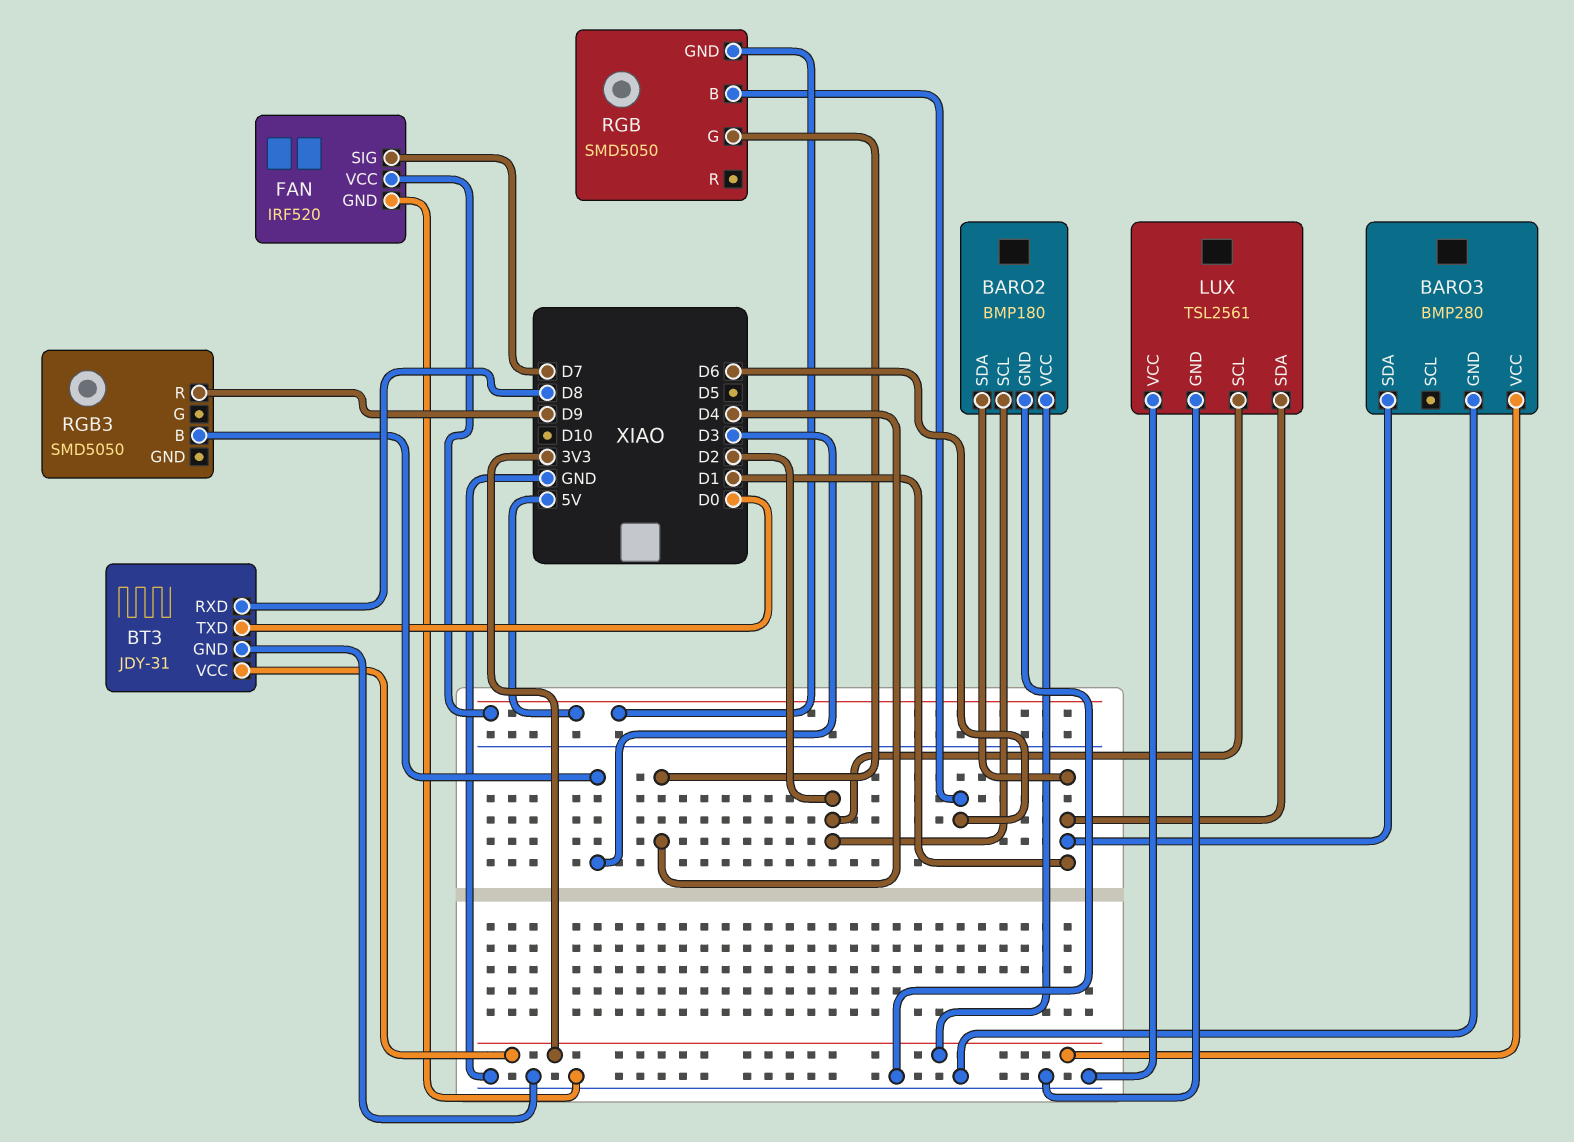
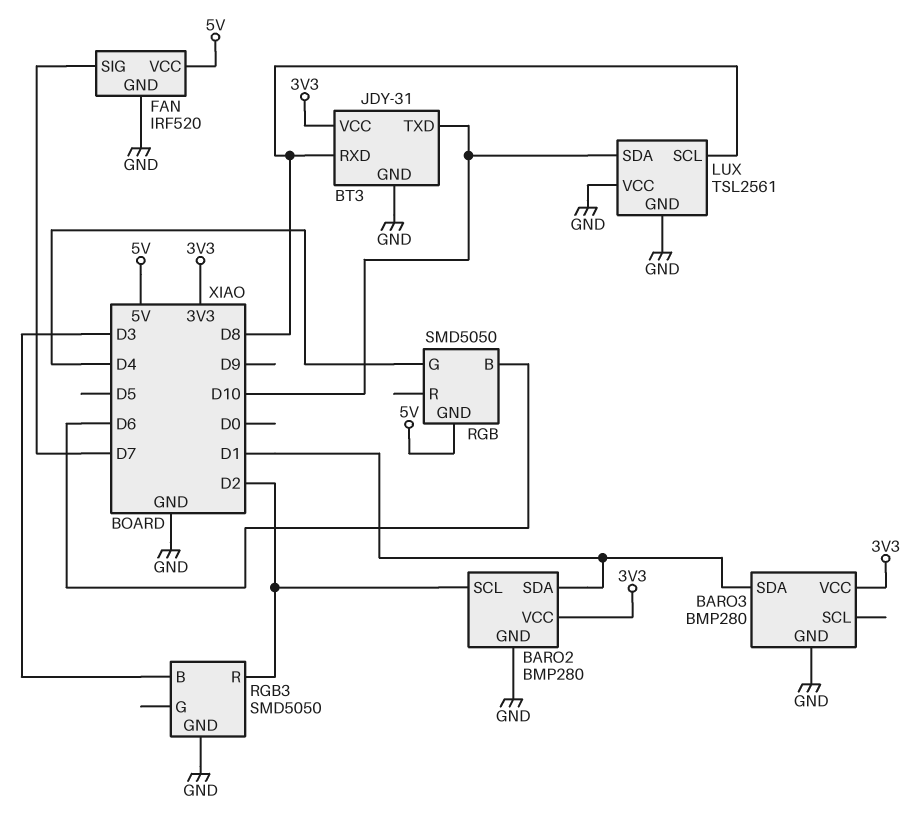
BARO2: BMP180 -> BMP280
BT3 pin TXD: D0 -> D10
LUX pin SCL: D2 -> D8
LUX pin SDA: D1 -> D10
RGB3 pin GND: none -> GND
RGB3 pin R: D9 -> D2

